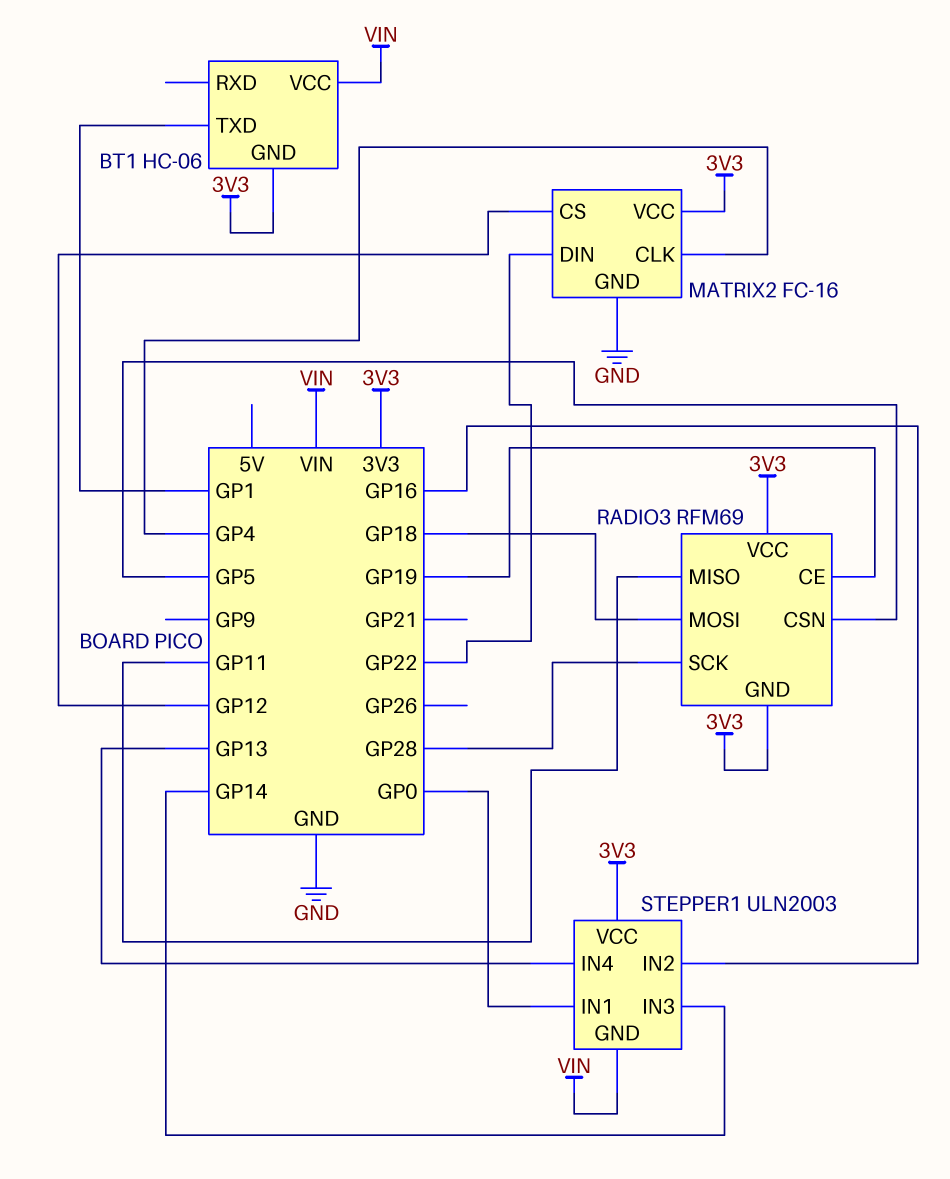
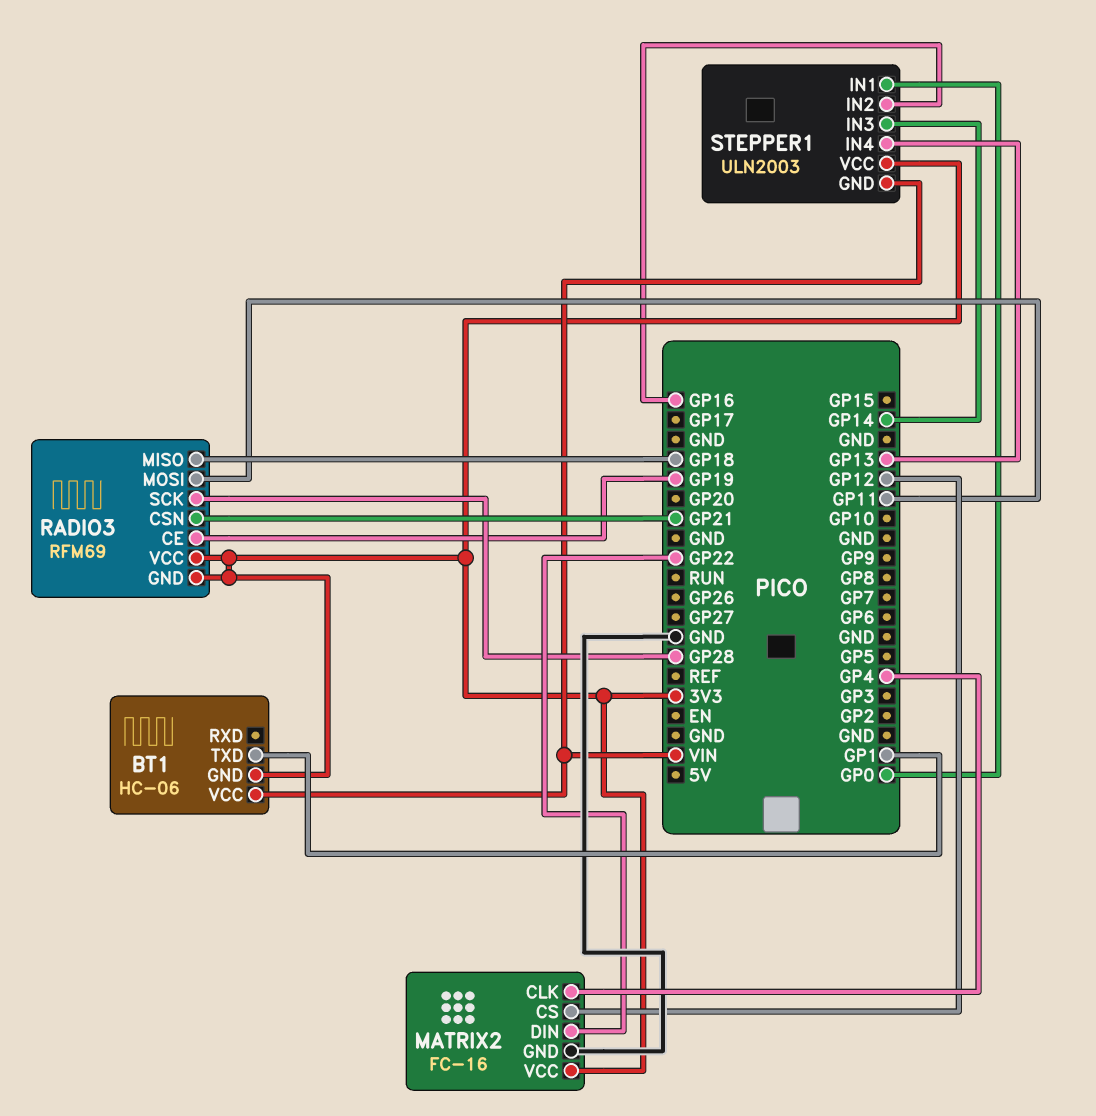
RADIO3 pin CSN: GP5 -> GP21
RADIO3 pin MISO: GP11 -> GP18
RADIO3 pin MOSI: GP18 -> GP11

